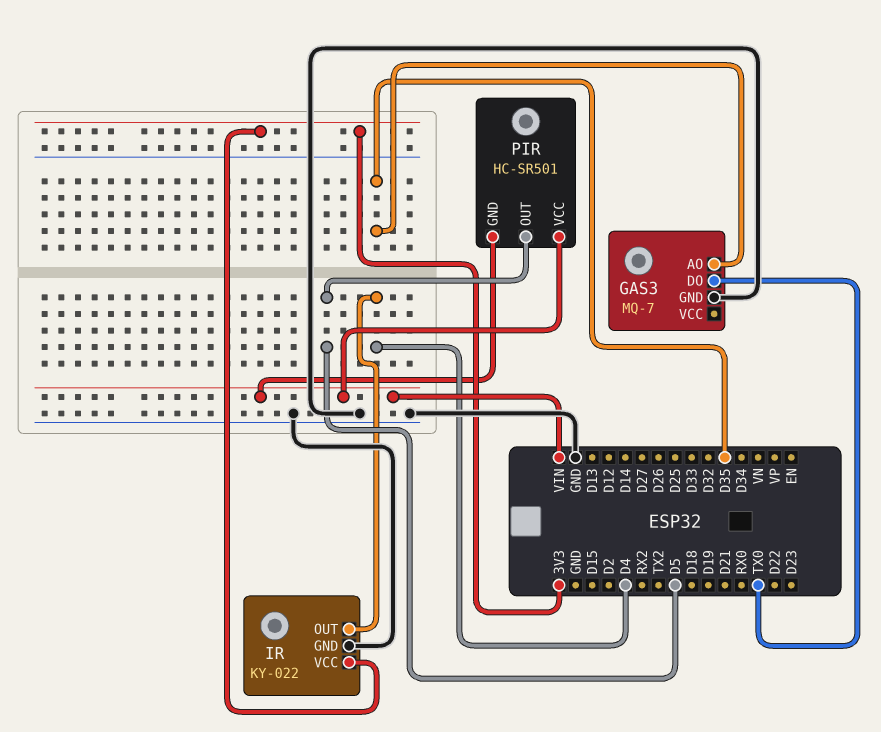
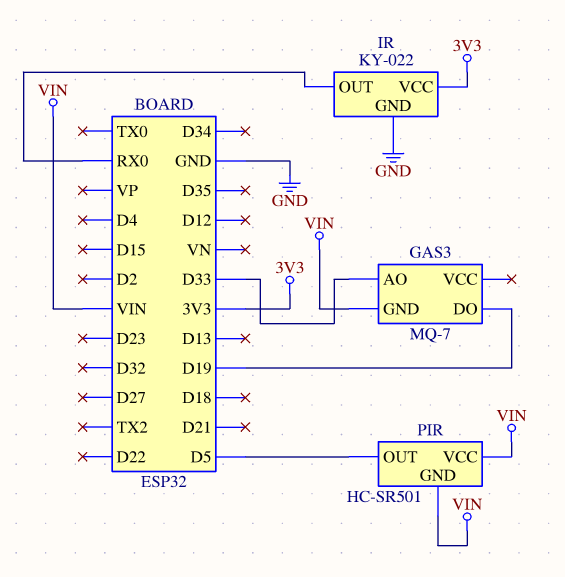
GAS3 pin AO: D35 -> D33
GAS3 pin DO: TX0 -> D19
GAS3 pin GND: GND -> VIN
IR pin OUT: D4 -> RX0

